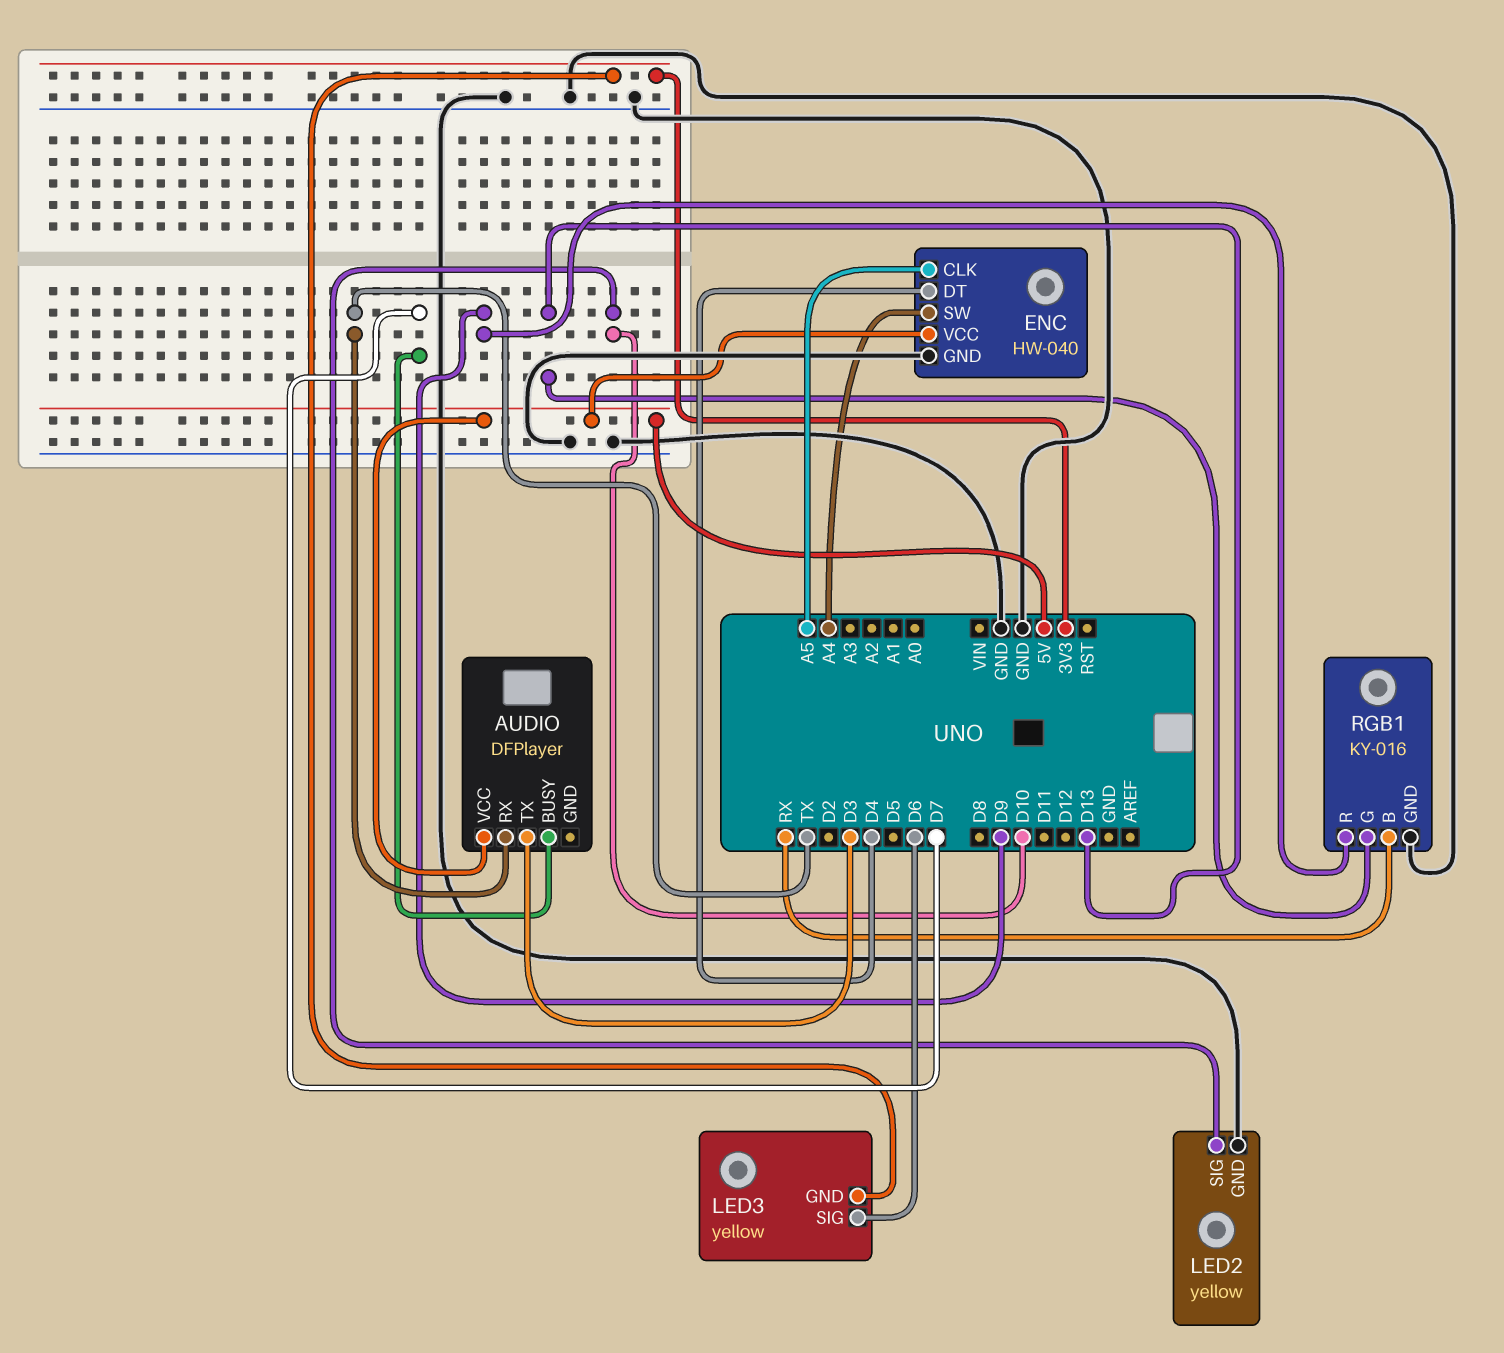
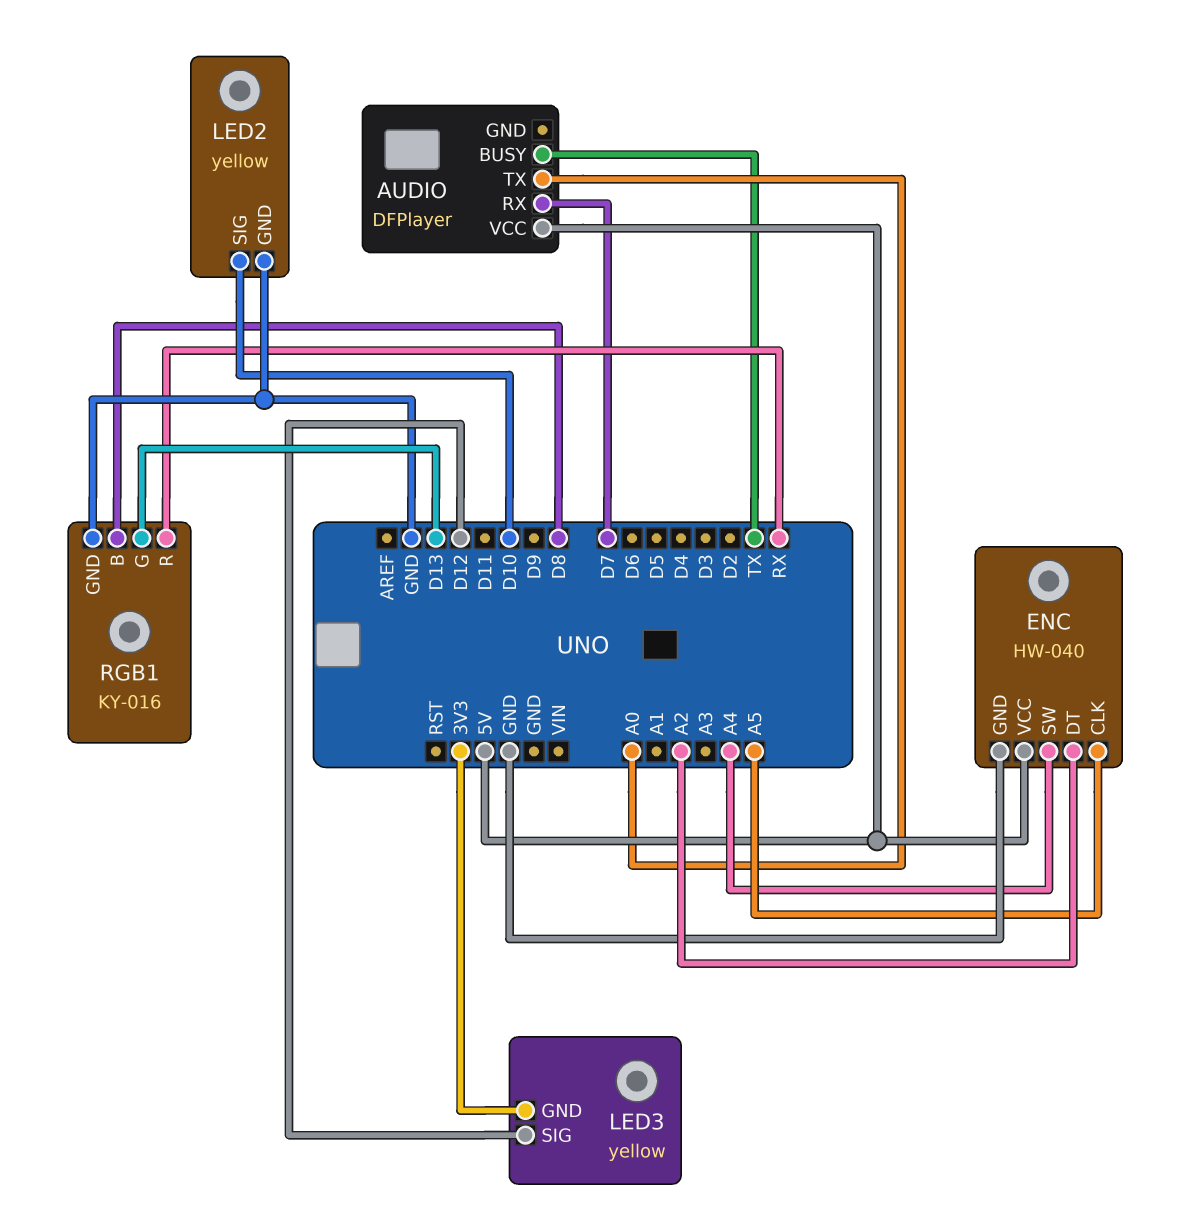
AUDIO pin BUSY: D7 -> TX
AUDIO pin RX: TX -> D7
AUDIO pin TX: D3 -> A0
ENC pin DT: D4 -> A2
LED3 pin SIG: D6 -> D12
RGB1 pin B: RX -> D8
RGB1 pin R: D9 -> RX

